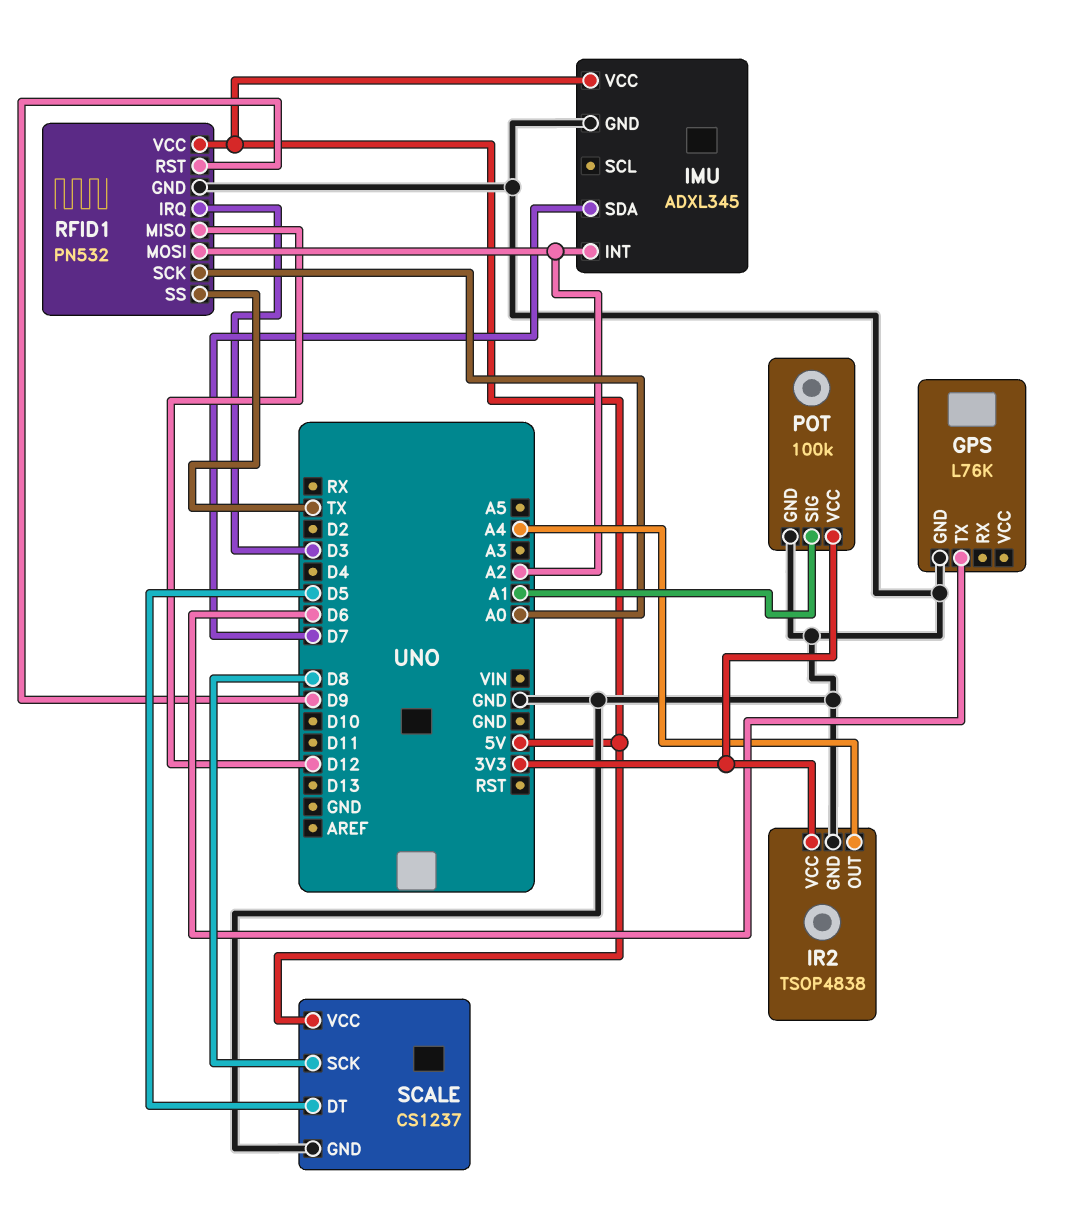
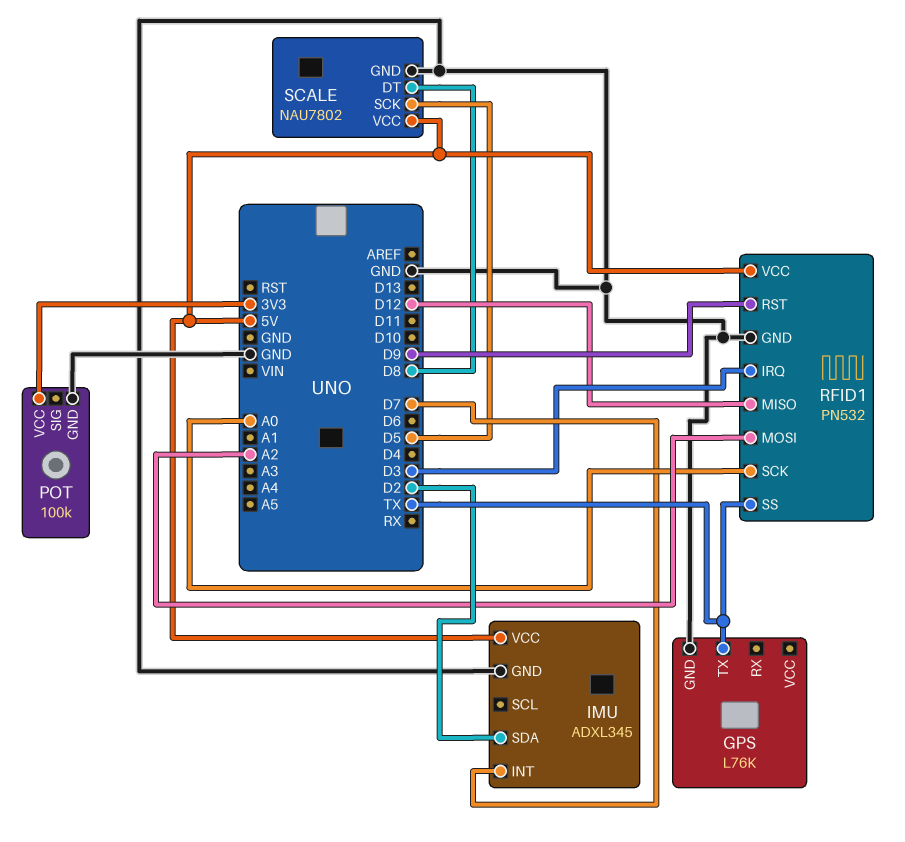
GPS pin TX: D6 -> TX
IMU pin INT: A2 -> D7
IMU pin SDA: D7 -> D2
IR2: TSOP4838 -> none
IR2 pin GND: GND -> none
IR2 pin OUT: A4 -> none
IR2 pin VCC: 3V3 -> none
POT pin SIG: A1 -> none
SCALE: CS1237 -> NAU7802
SCALE pin DT: D5 -> D8
SCALE pin SCK: D8 -> D5

